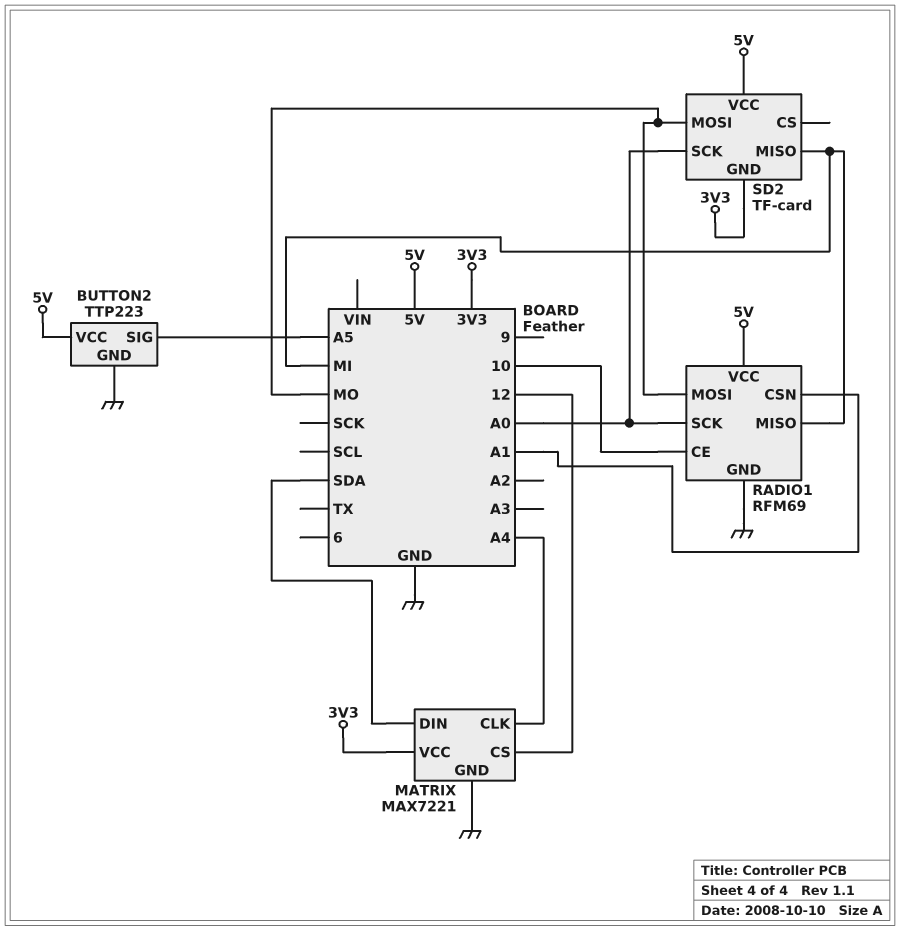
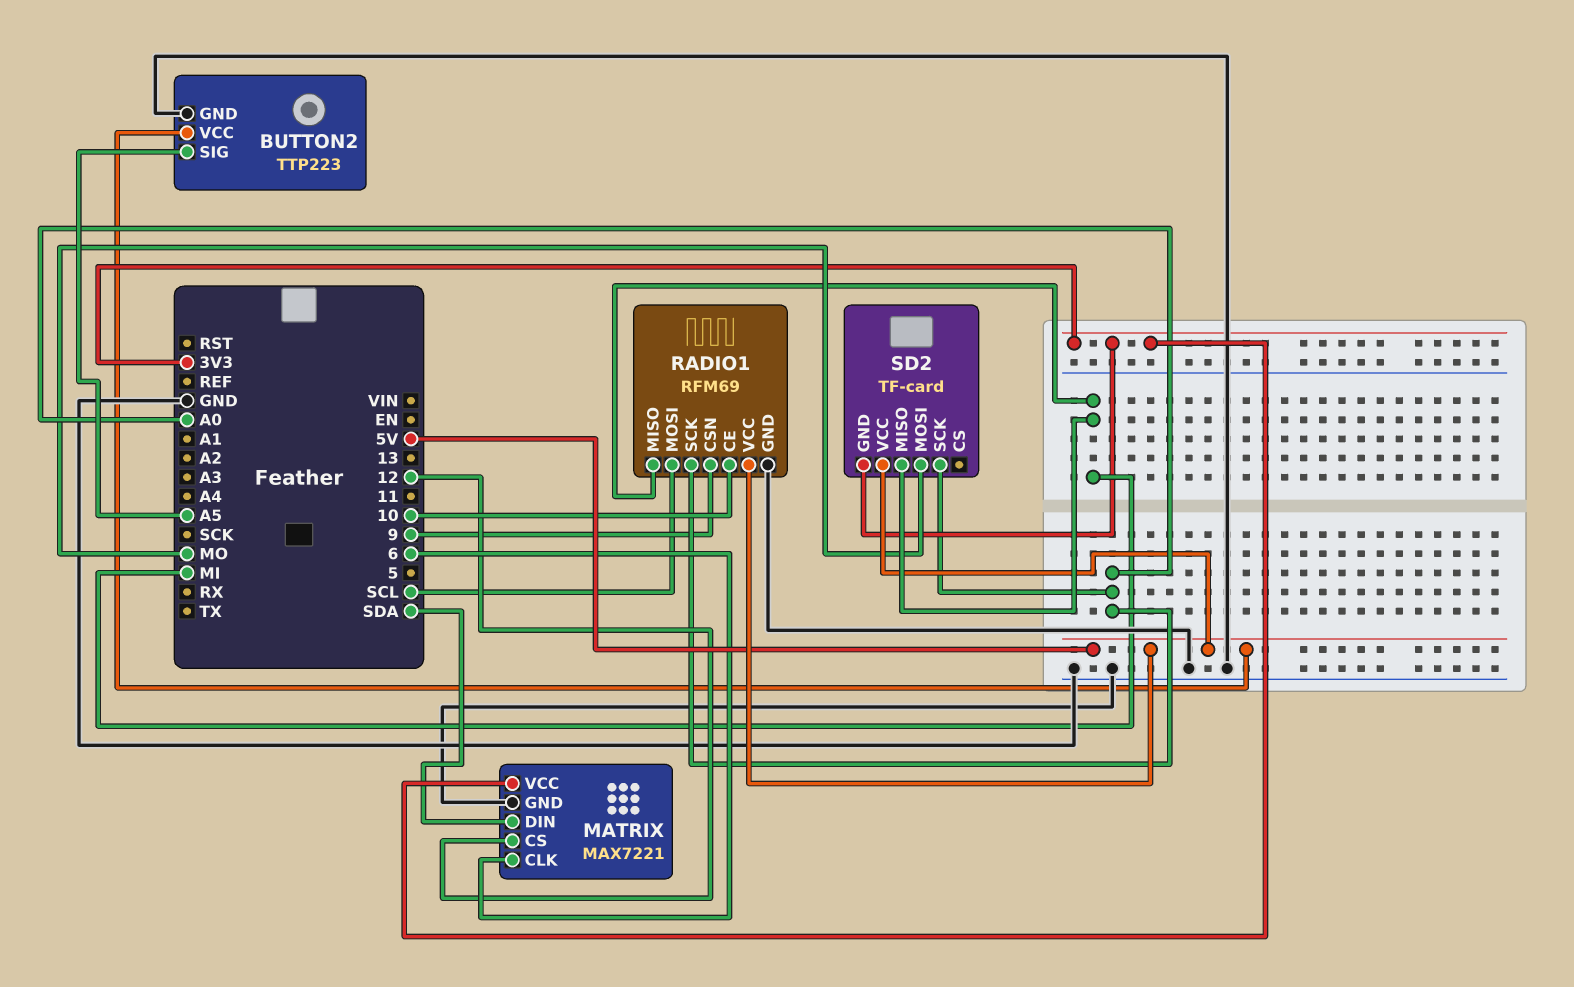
MATRIX pin CLK: A4 -> 6
RADIO1 pin CSN: A1 -> 9
RADIO1 pin MOSI: MO -> SCL

